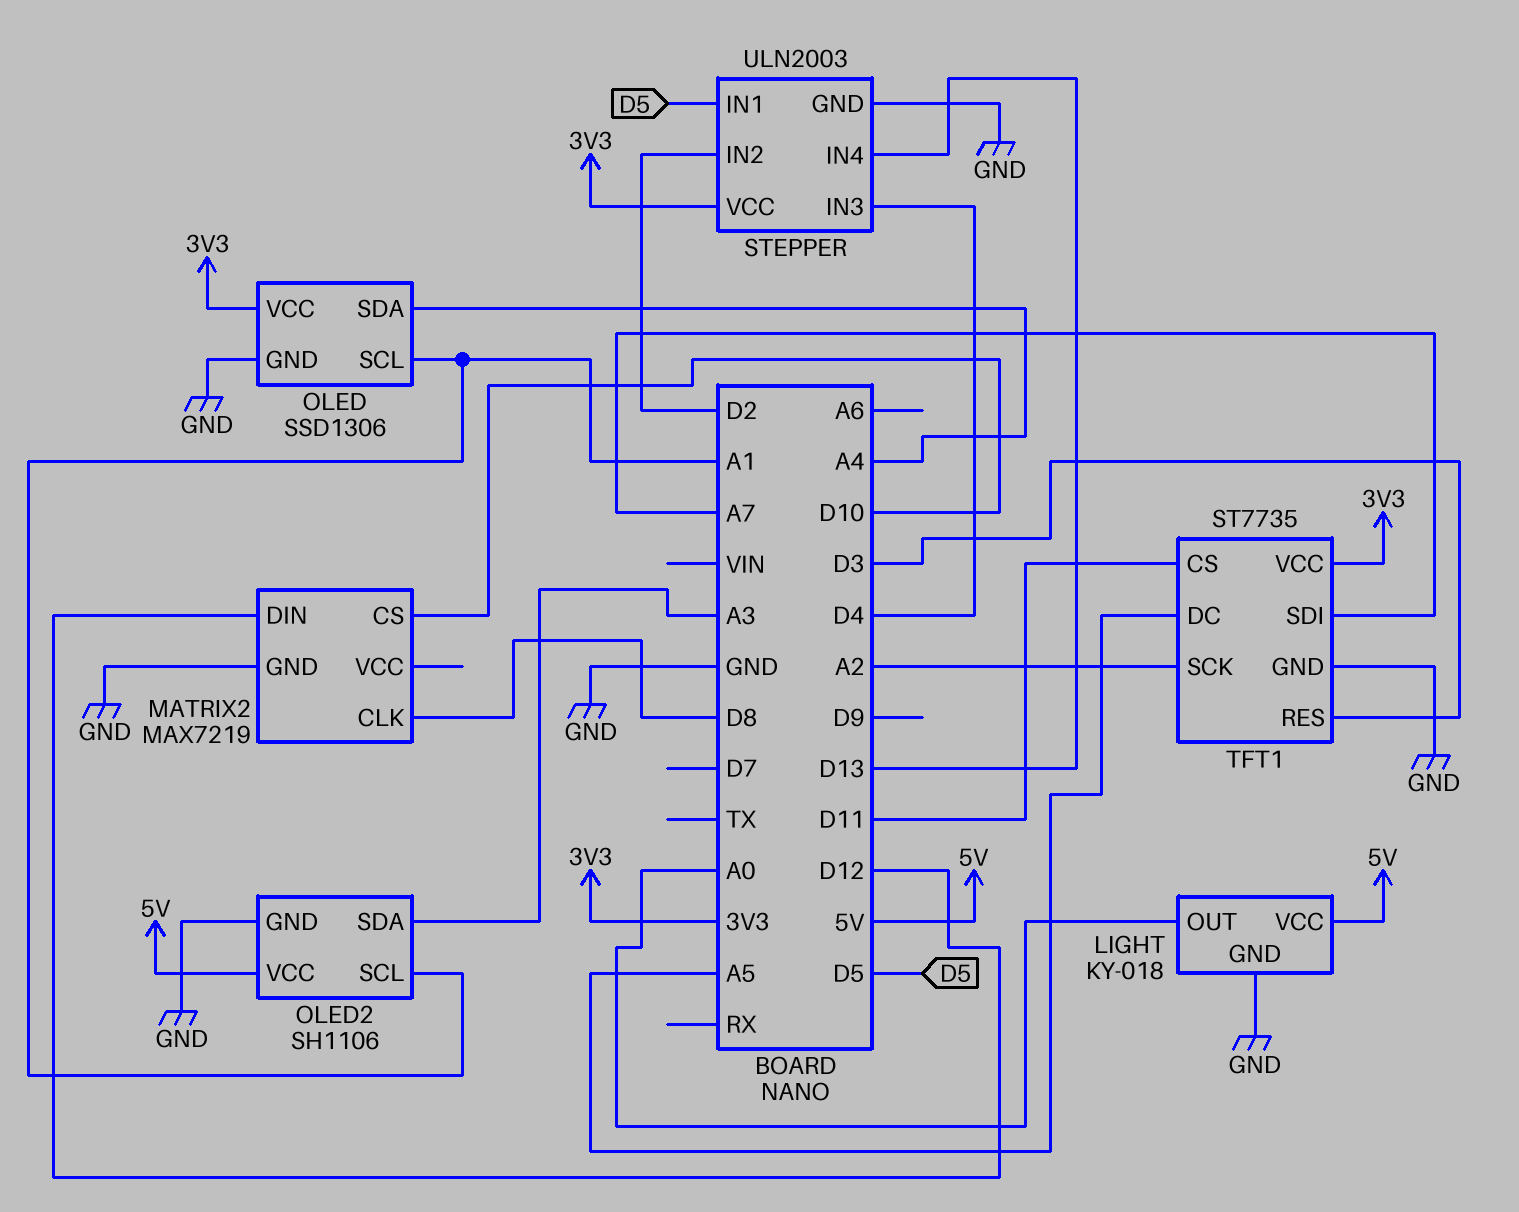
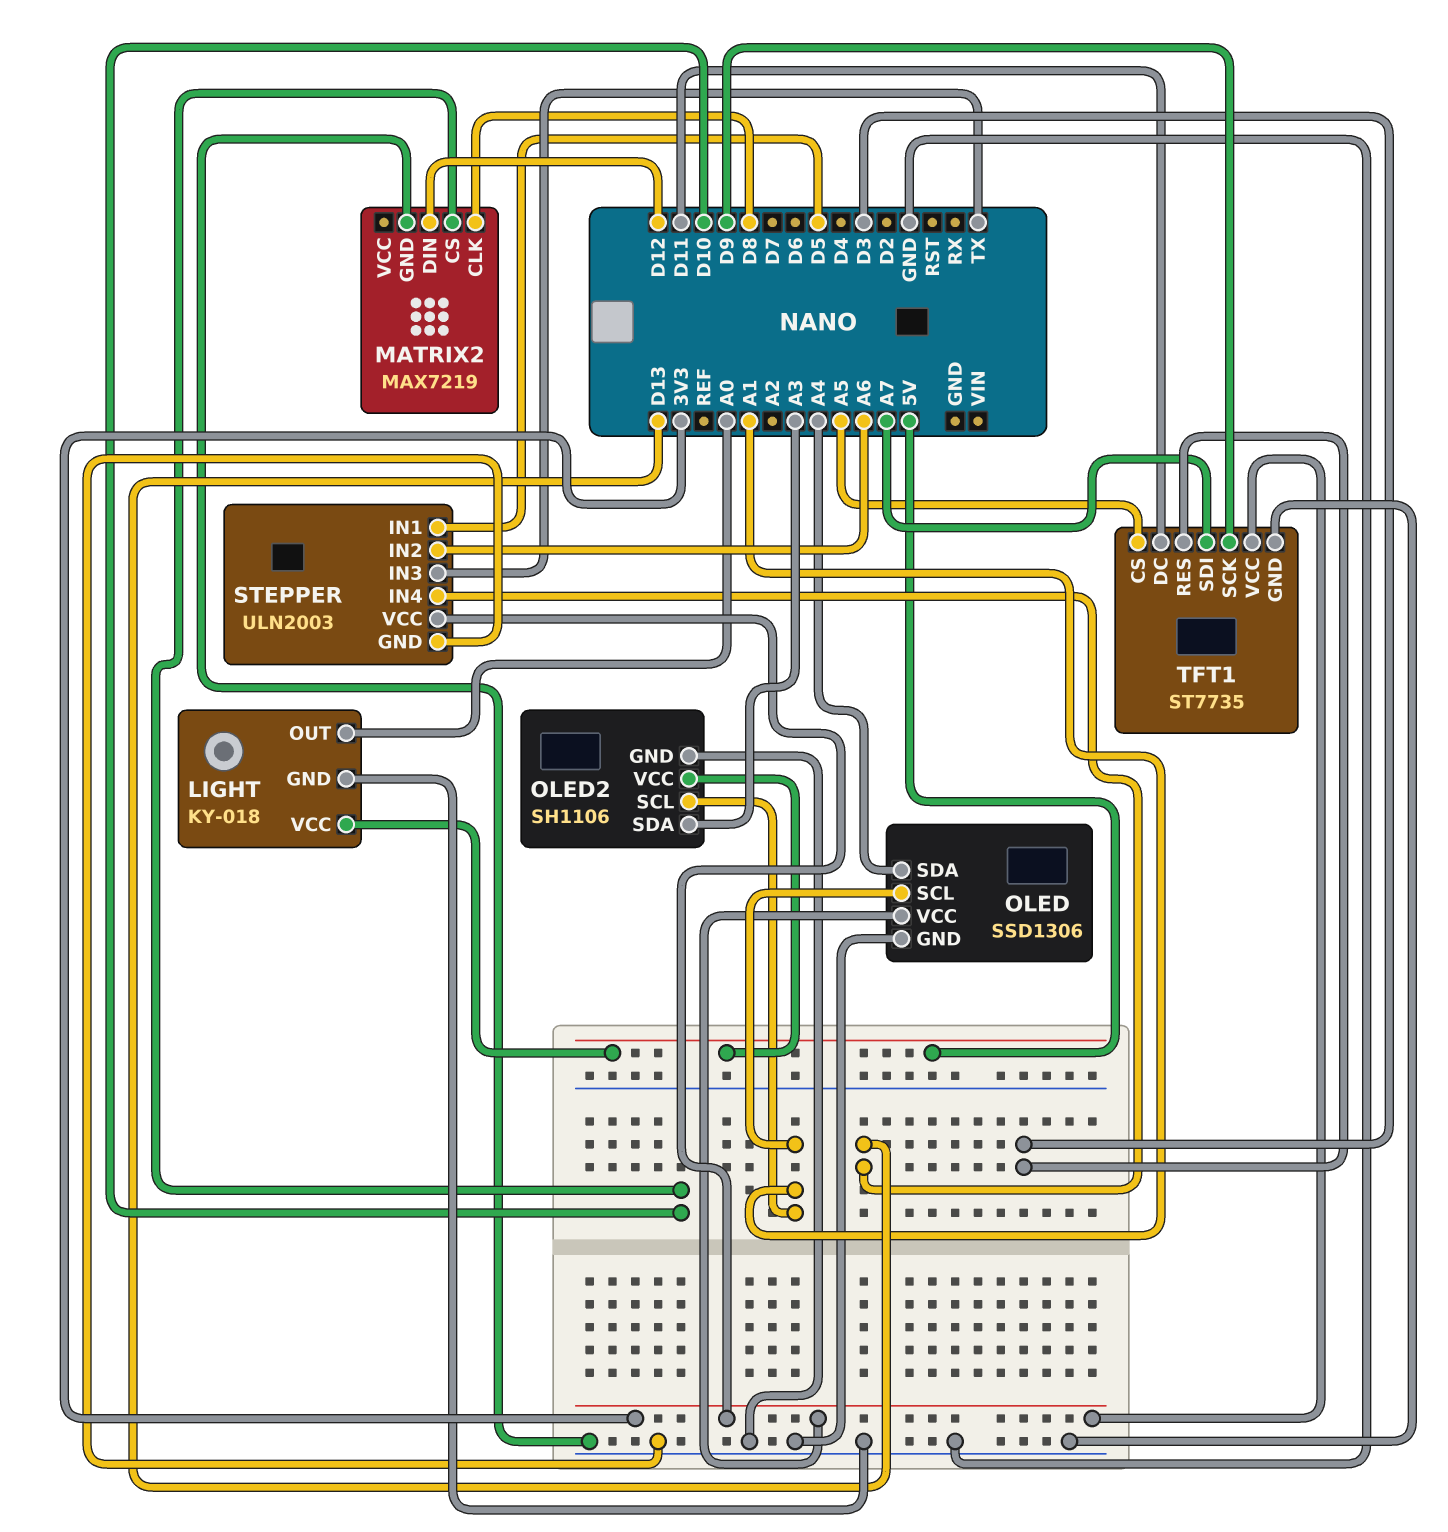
STEPPER pin IN2: D2 -> A6
STEPPER pin IN3: D4 -> TX
TFT1 pin CS: D11 -> A5
TFT1 pin DC: A5 -> D11
TFT1 pin SCK: A2 -> D9

